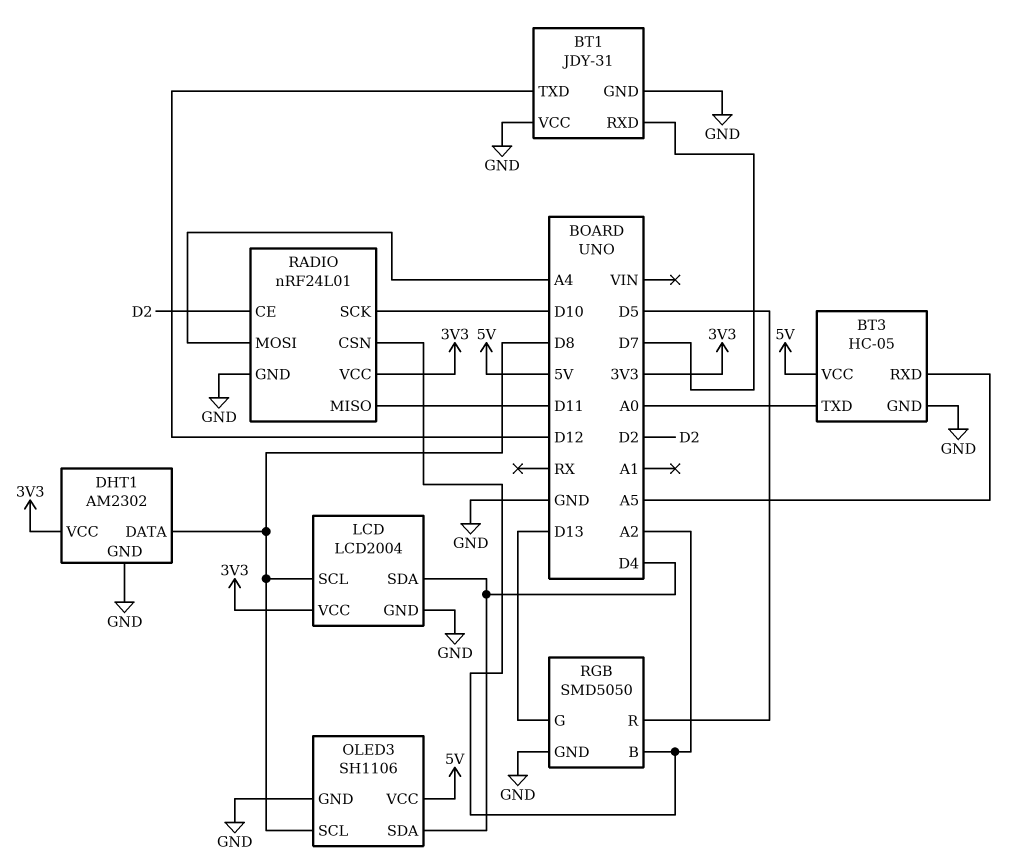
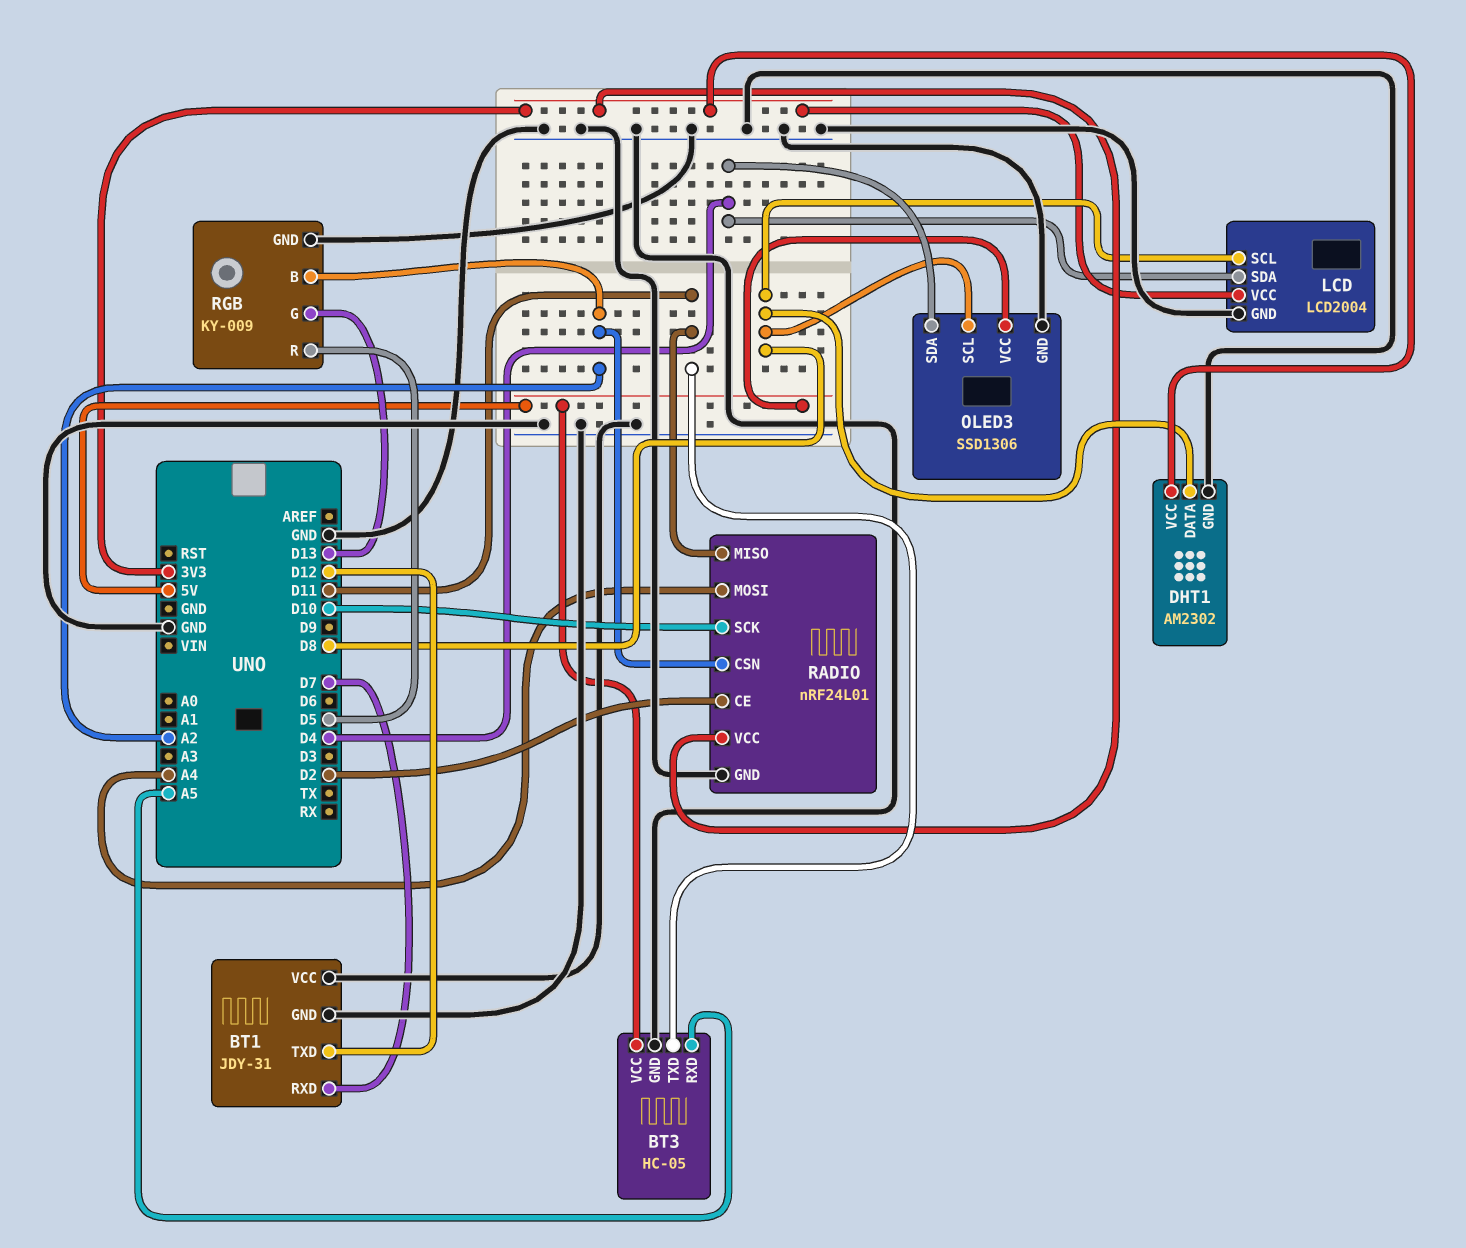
BT3 pin TXD: A0 -> D11
OLED3: SH1106 -> SSD1306
RGB: SMD5050 -> KY-009

